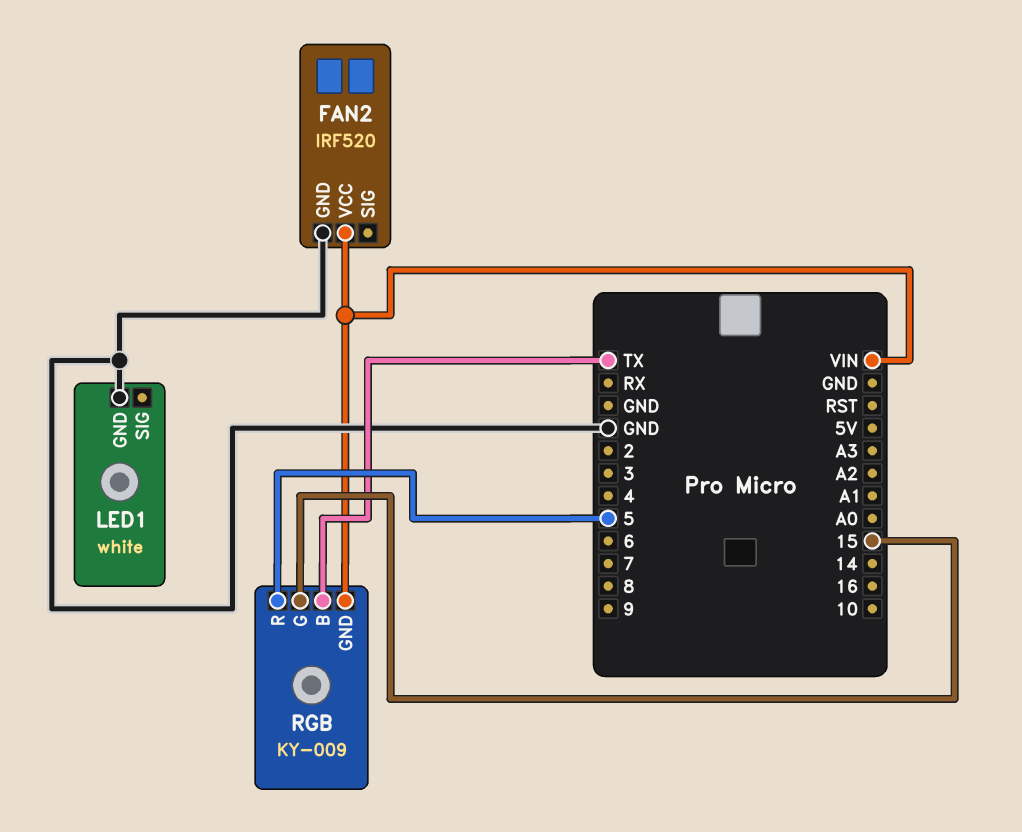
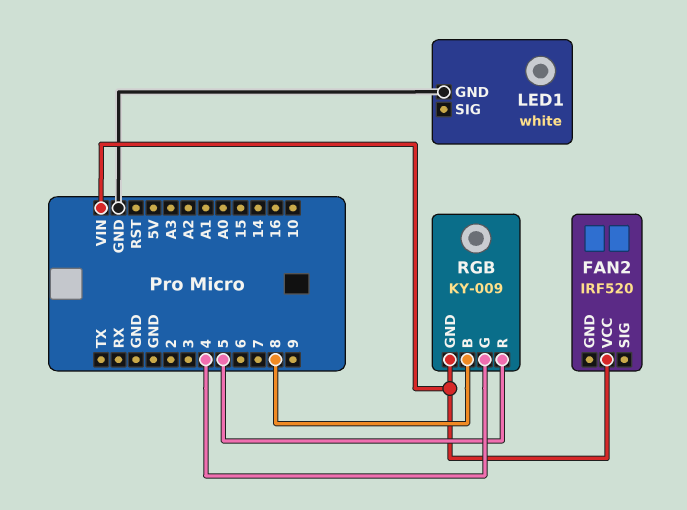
FAN2 pin GND: GND -> none
RGB pin B: TX -> 8
RGB pin G: 15 -> 4

